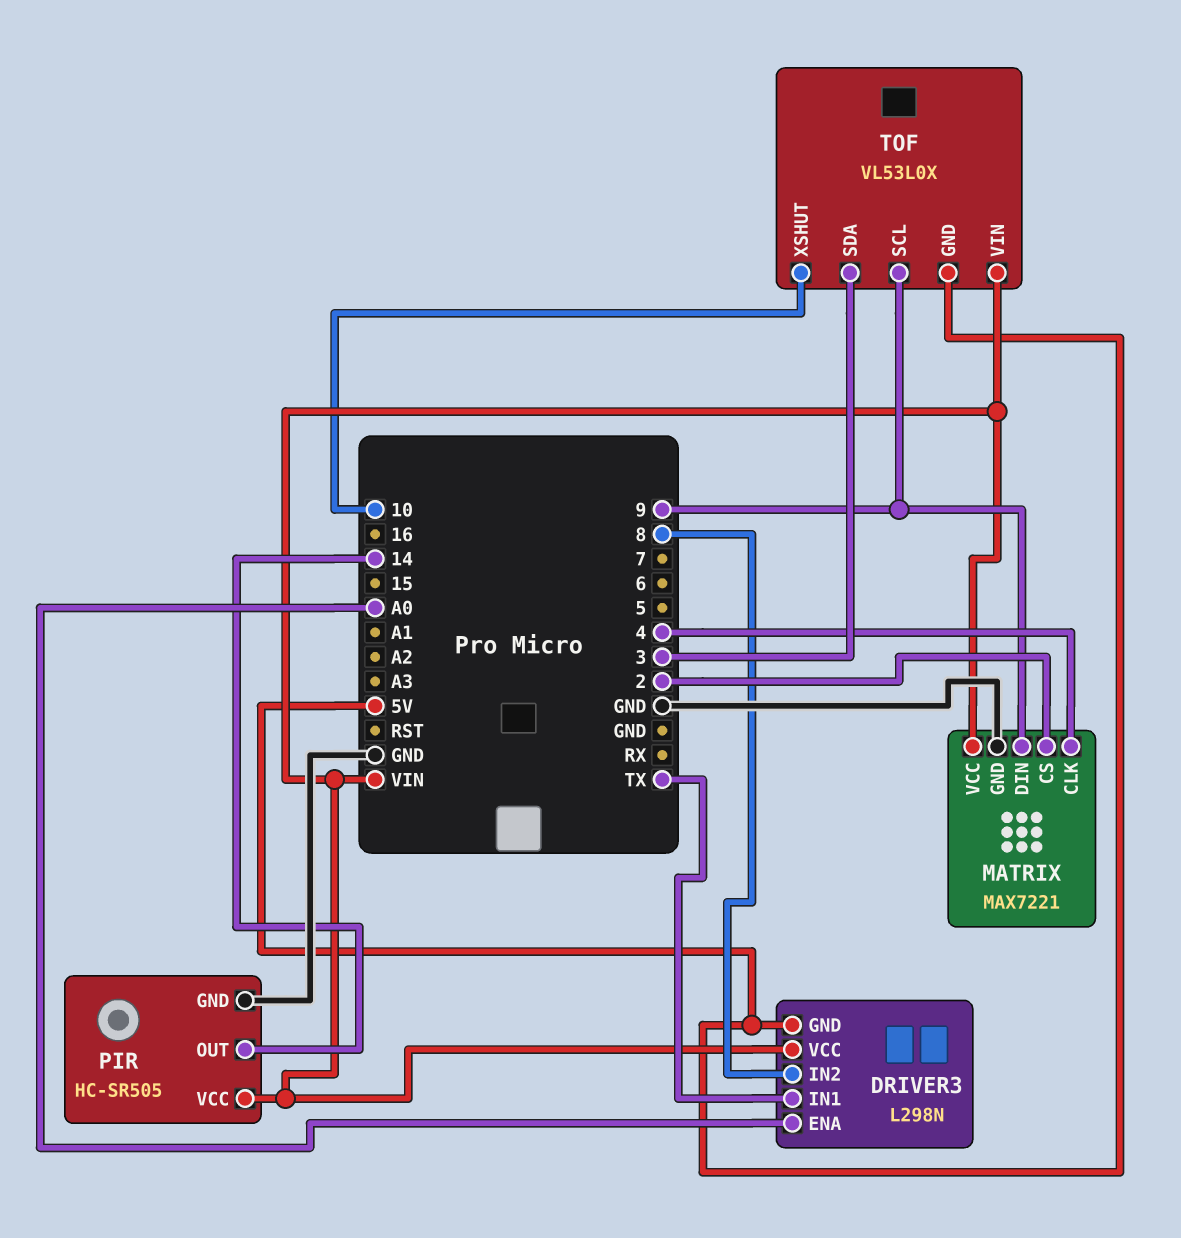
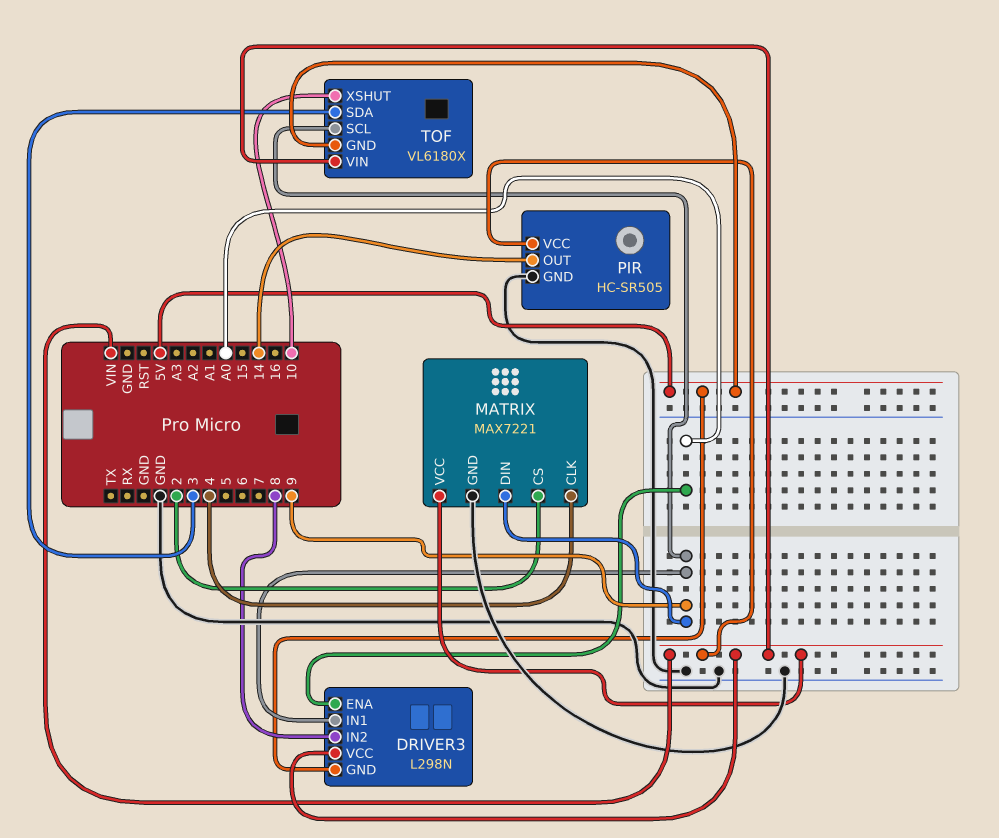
DRIVER3 pin IN1: TX -> 9
TOF: VL53L0X -> VL6180X

